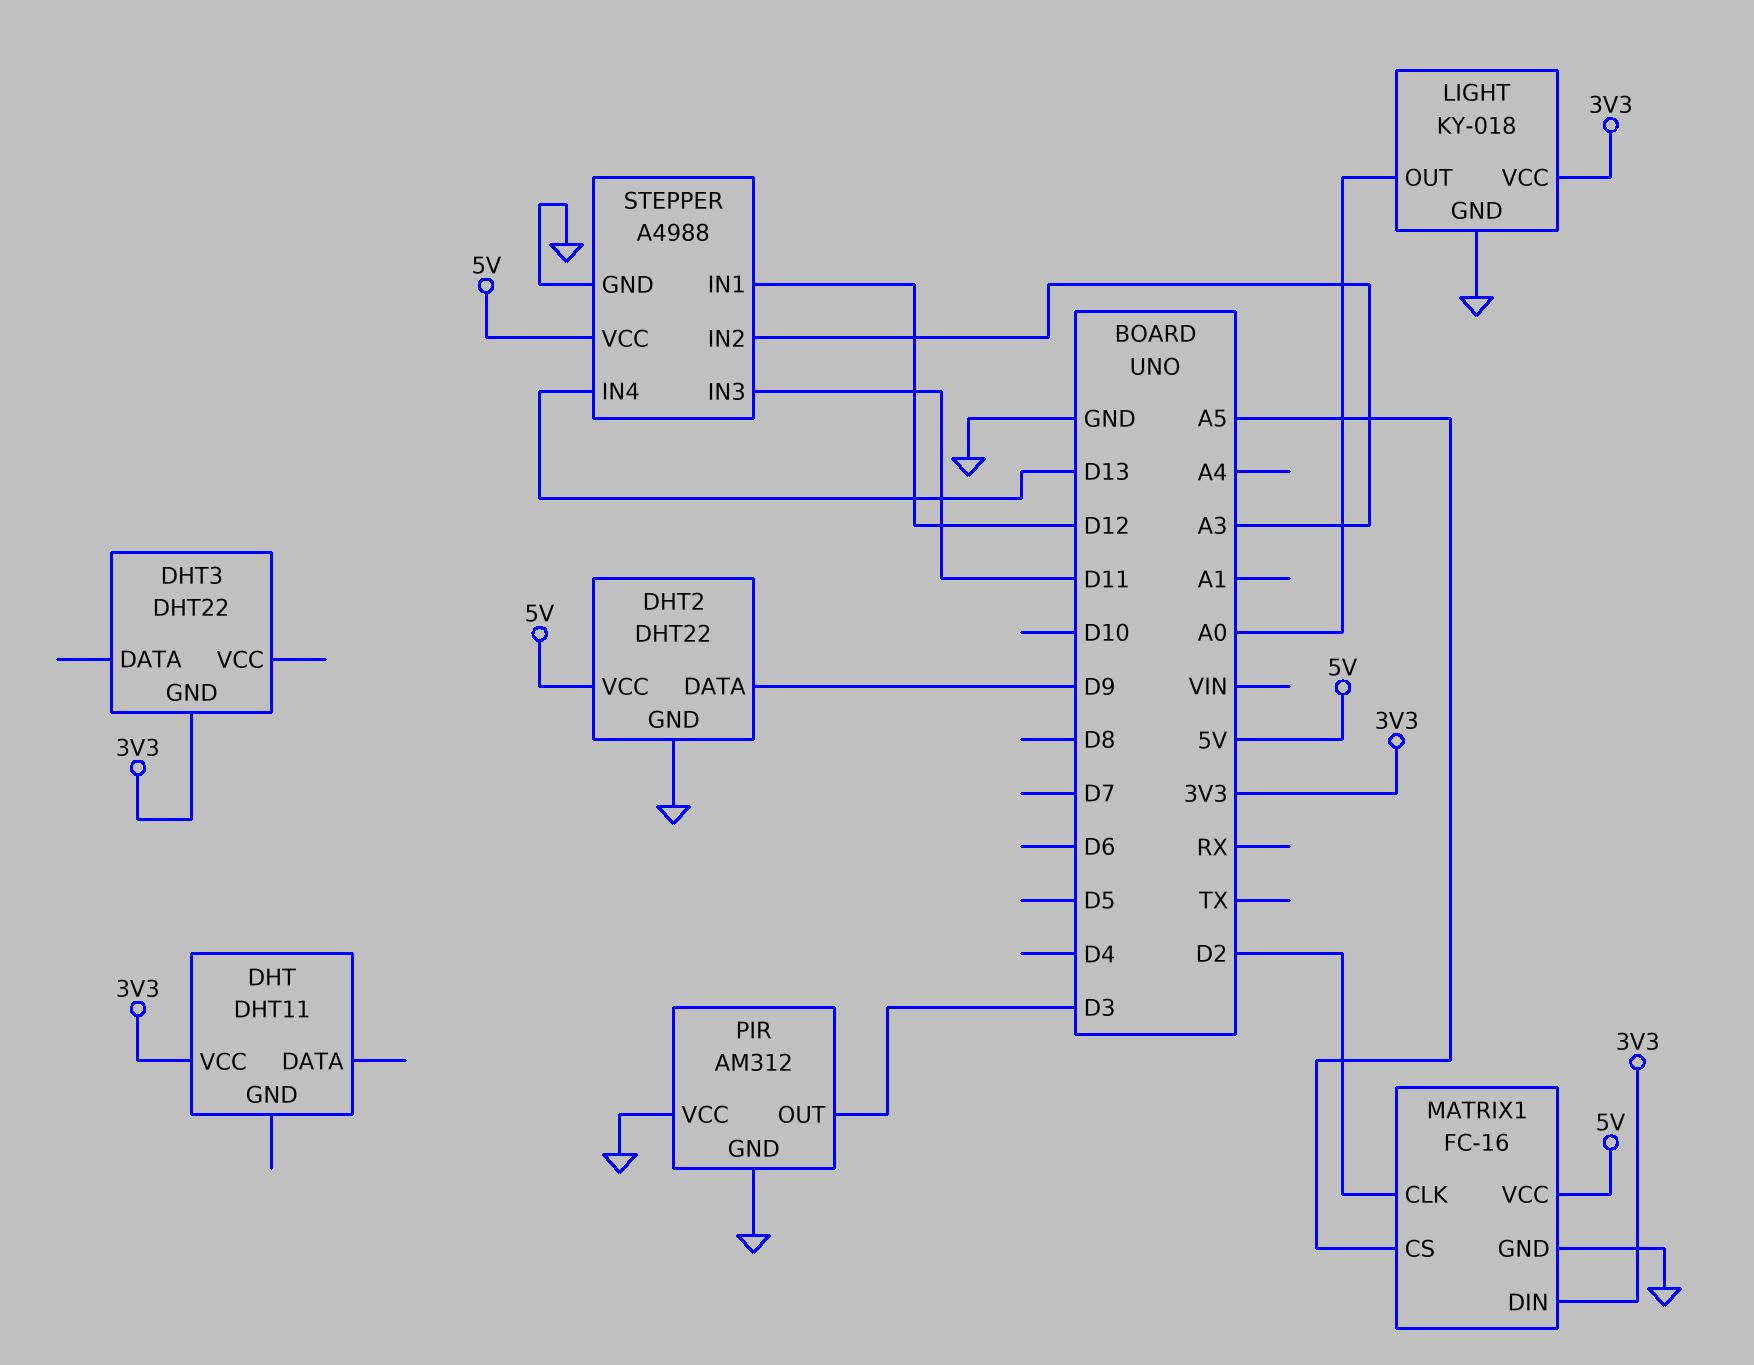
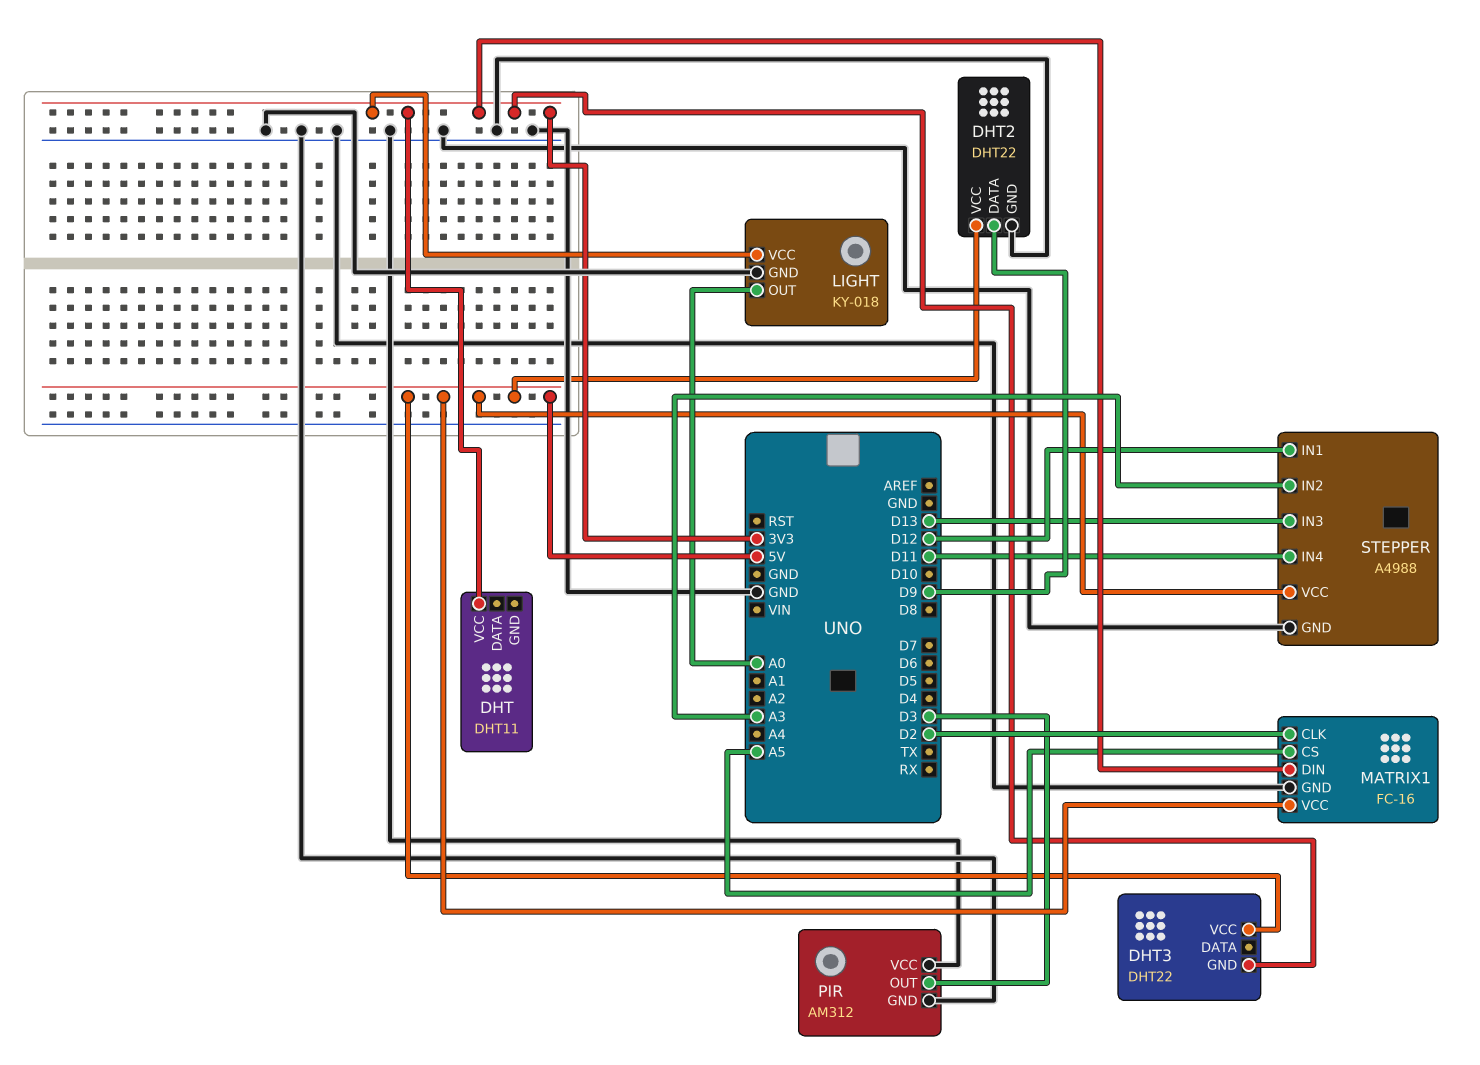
DHT3 pin VCC: none -> 5V
STEPPER pin IN3: D11 -> D13
STEPPER pin IN4: D13 -> D11

